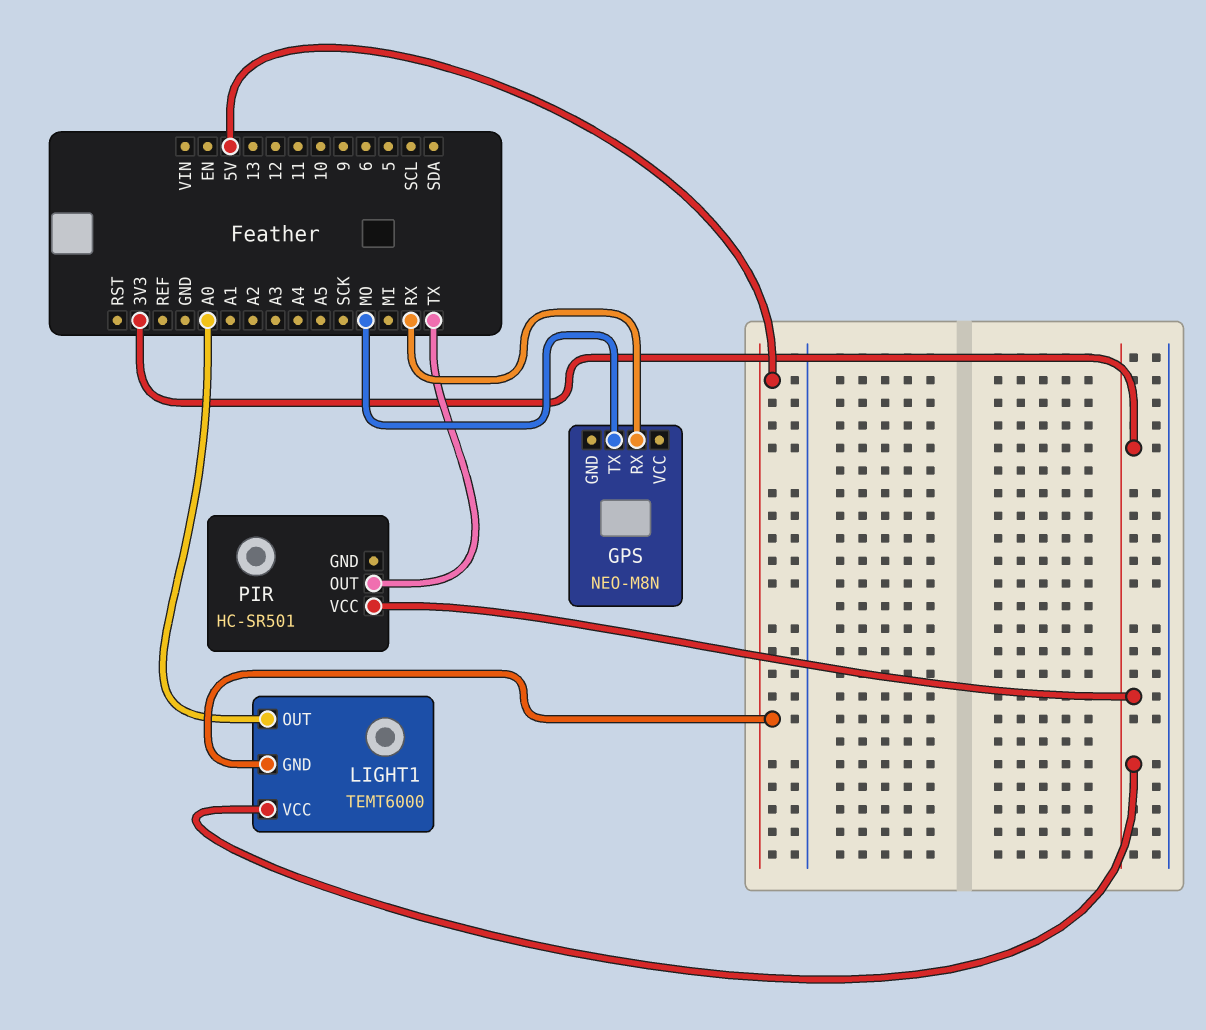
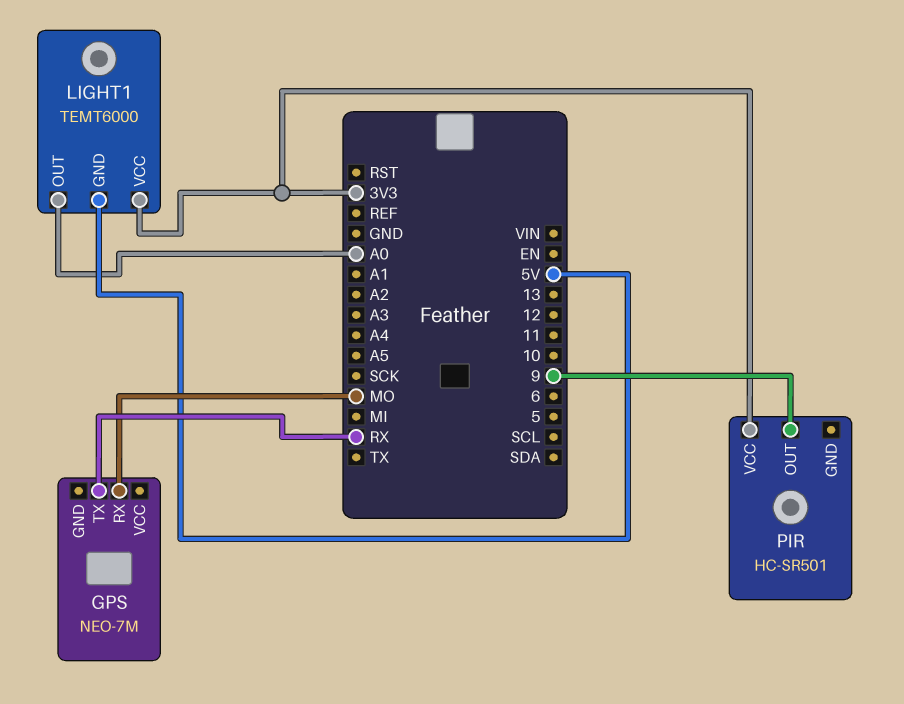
GPS: NEO-M8N -> NEO-7M
GPS pin RX: RX -> MO
GPS pin TX: MO -> RX
PIR pin OUT: TX -> 9

